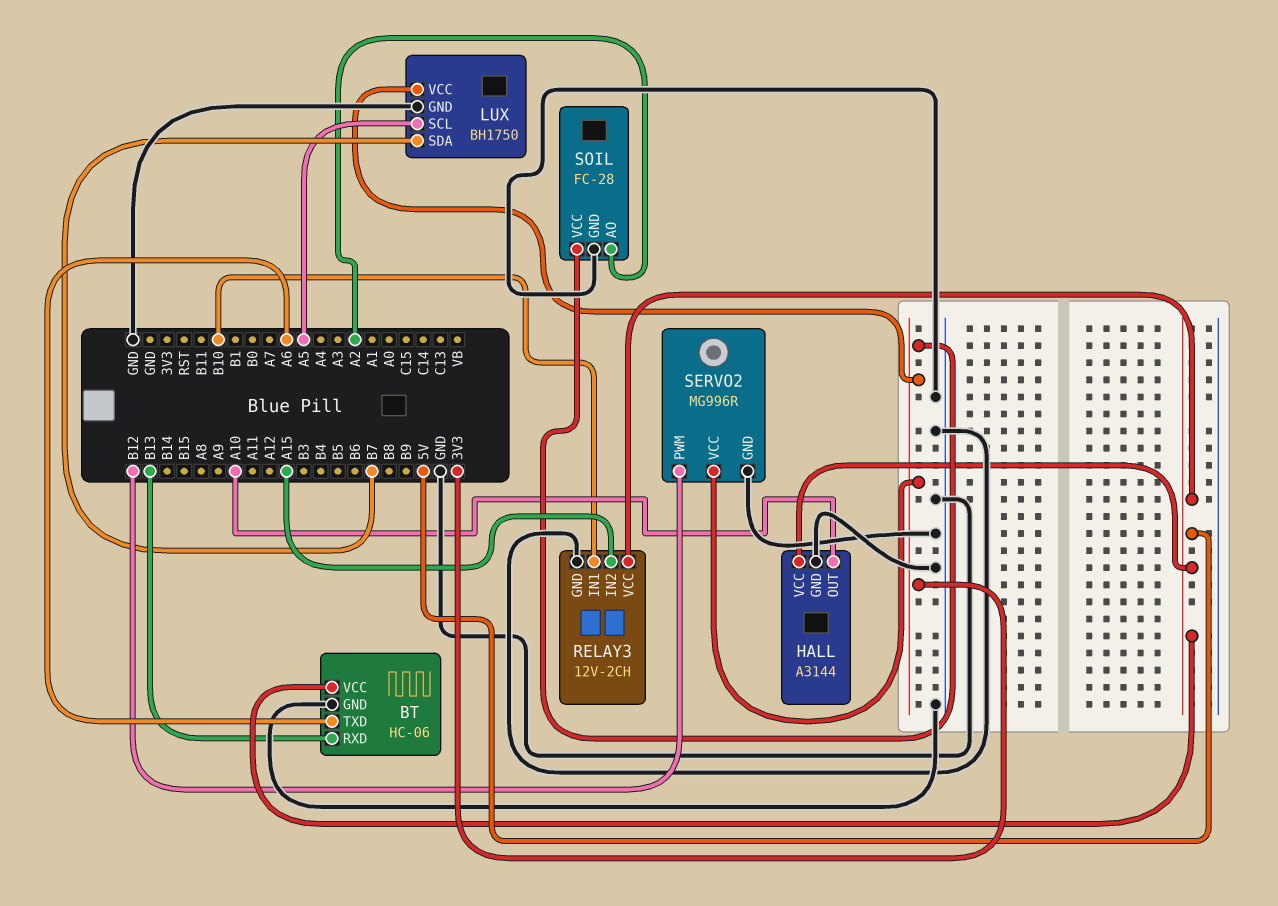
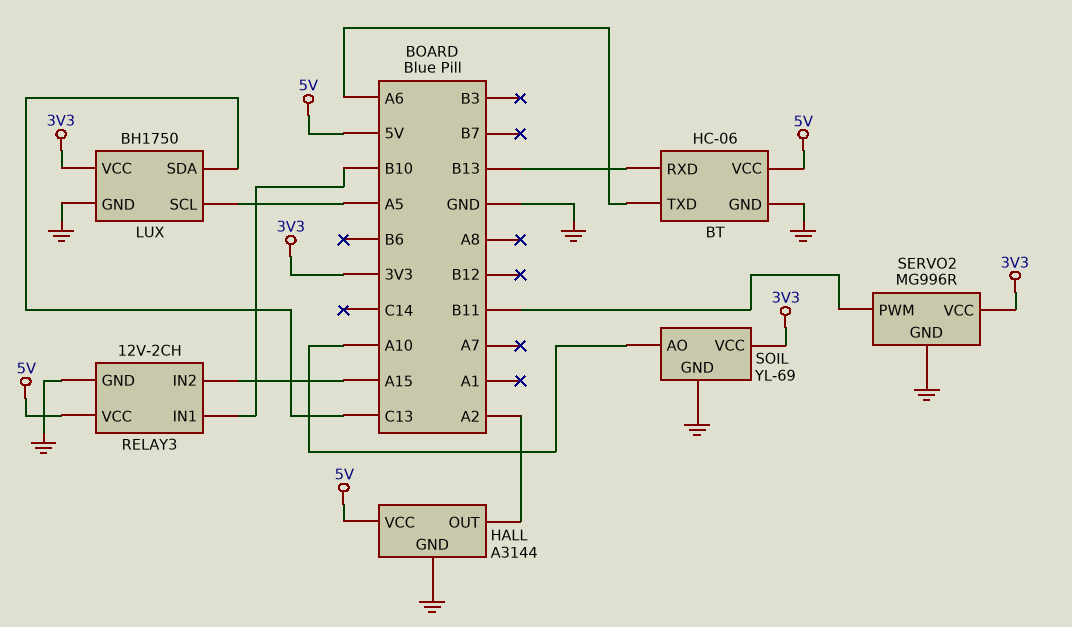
HALL pin OUT: A10 -> A2
LUX pin SDA: B7 -> C13
SERVO2 pin PWM: B12 -> B11
SOIL: FC-28 -> YL-69
SOIL pin AO: A2 -> A10

